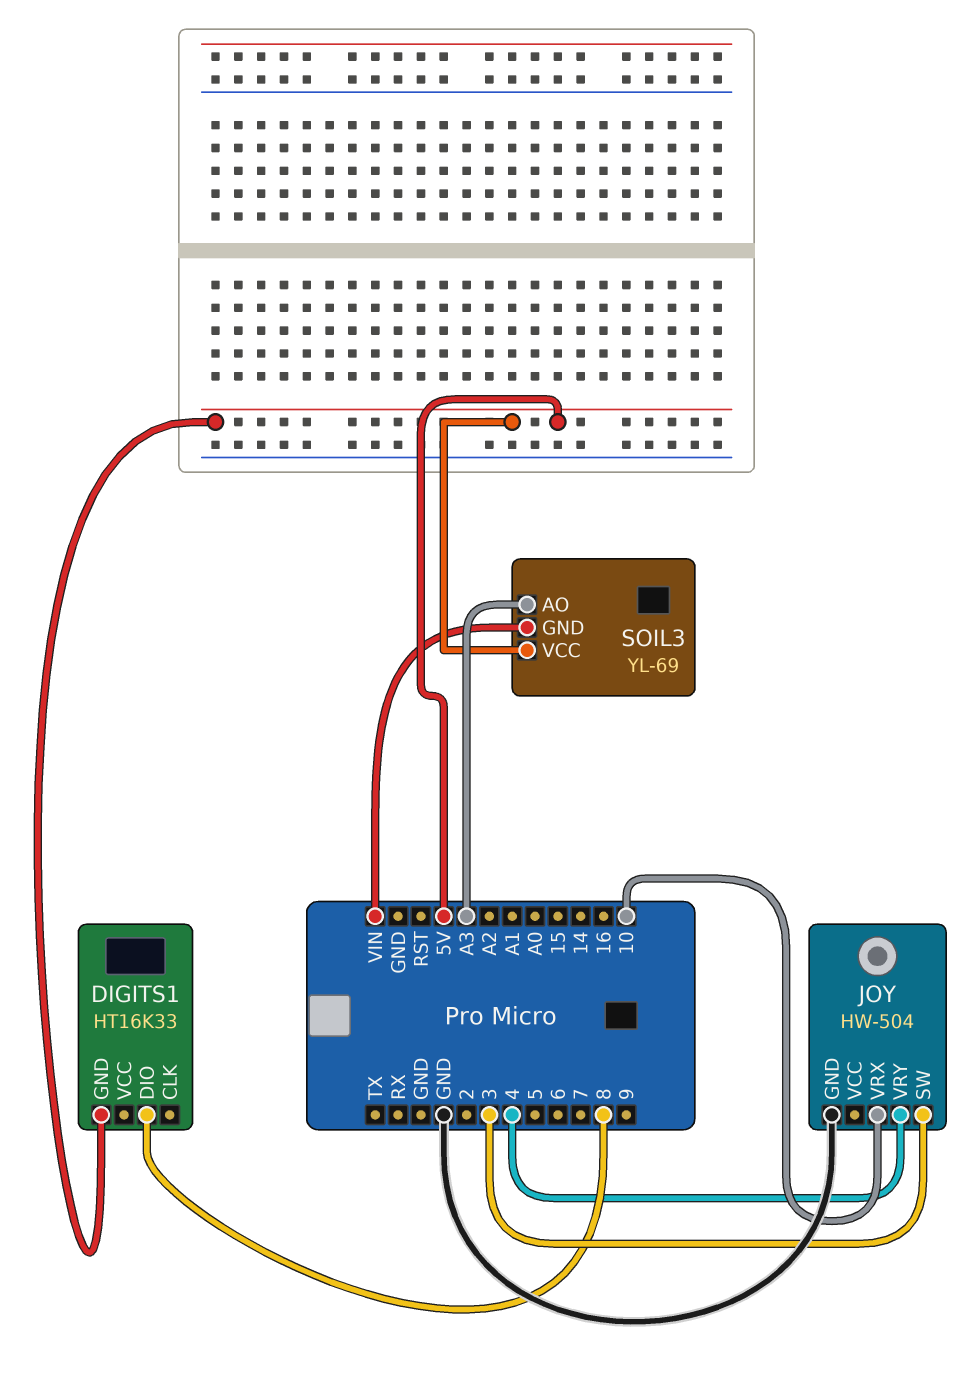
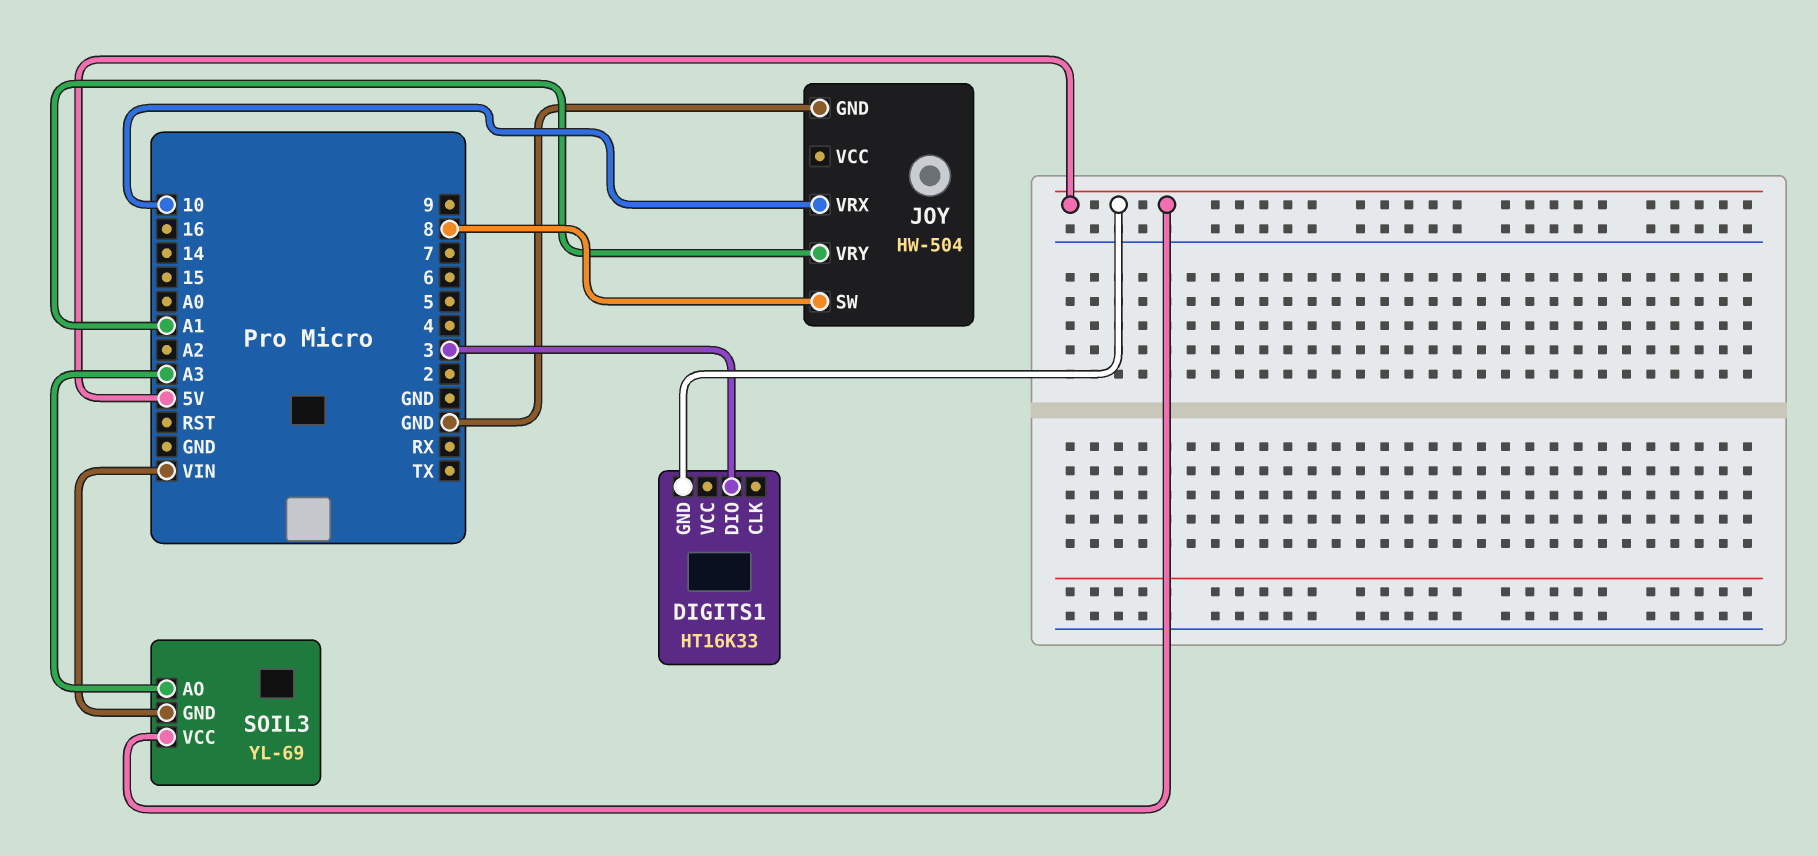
DIGITS1 pin DIO: 8 -> 3
JOY pin SW: 3 -> 8
JOY pin VRY: 4 -> A1

